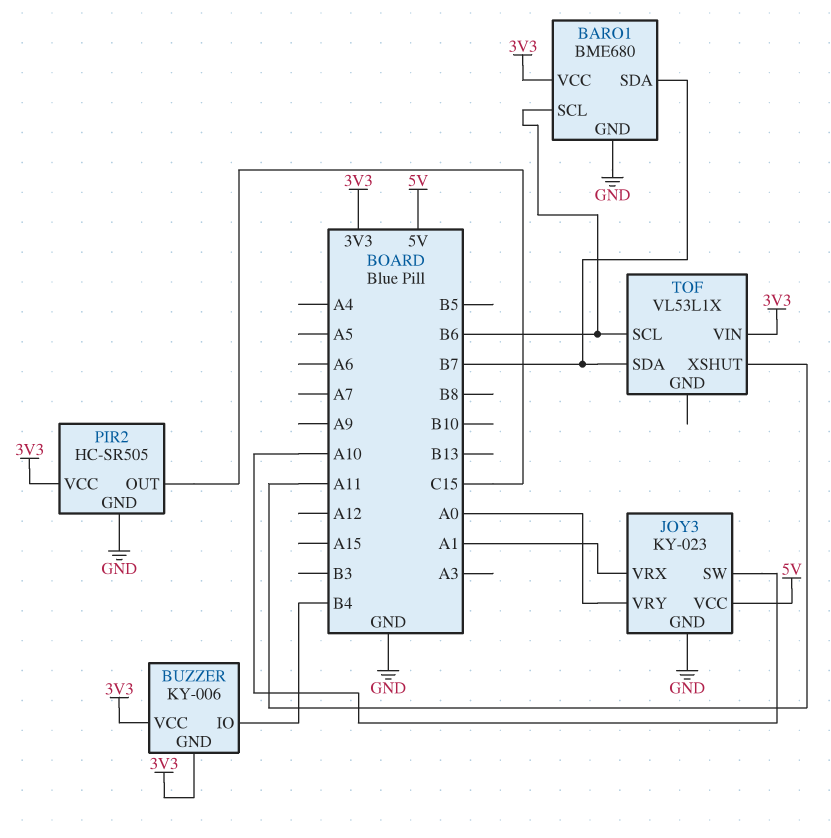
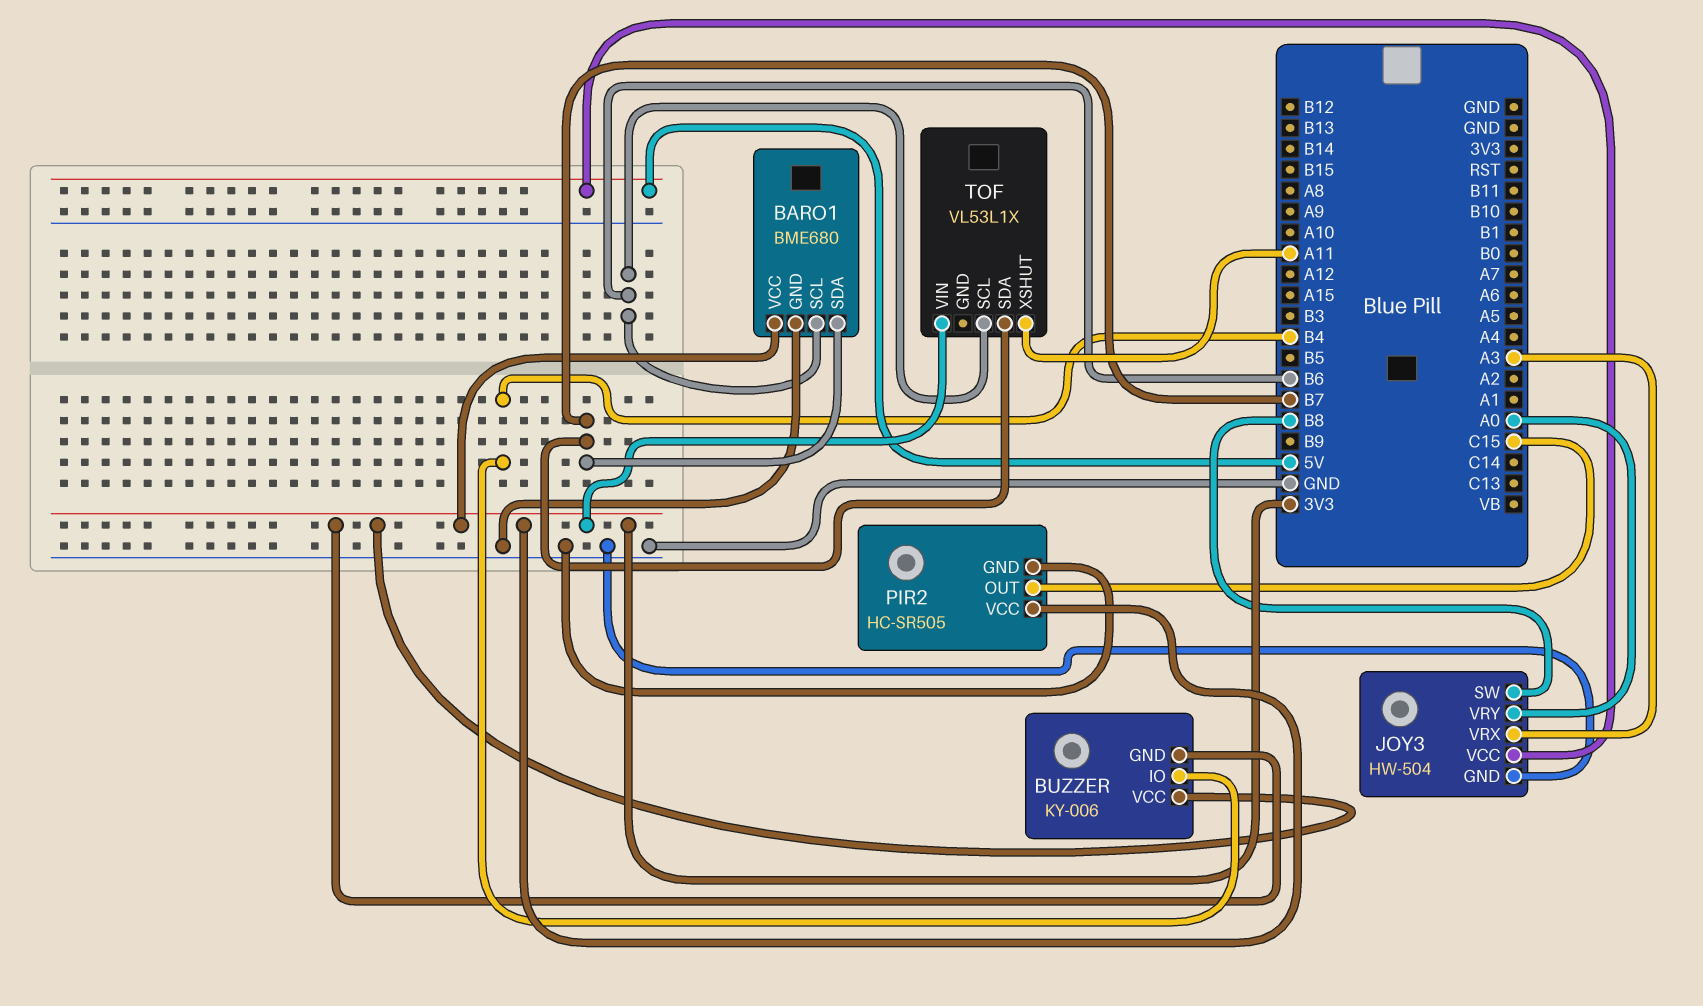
JOY3: KY-023 -> HW-504
JOY3 pin SW: A10 -> B8
JOY3 pin VRX: A1 -> A3

